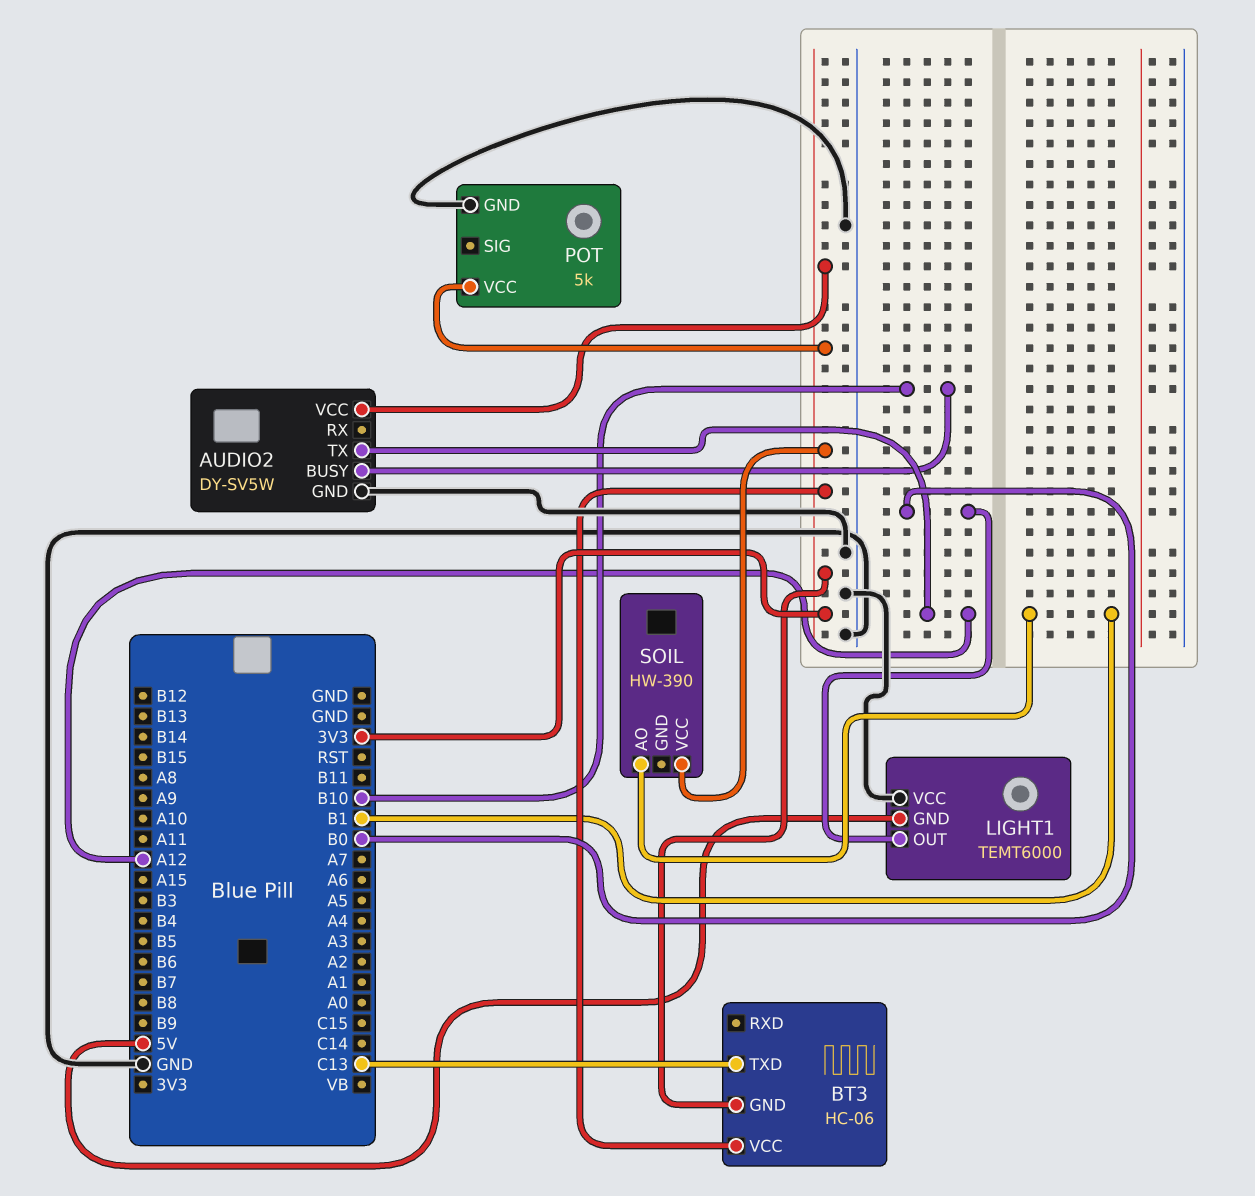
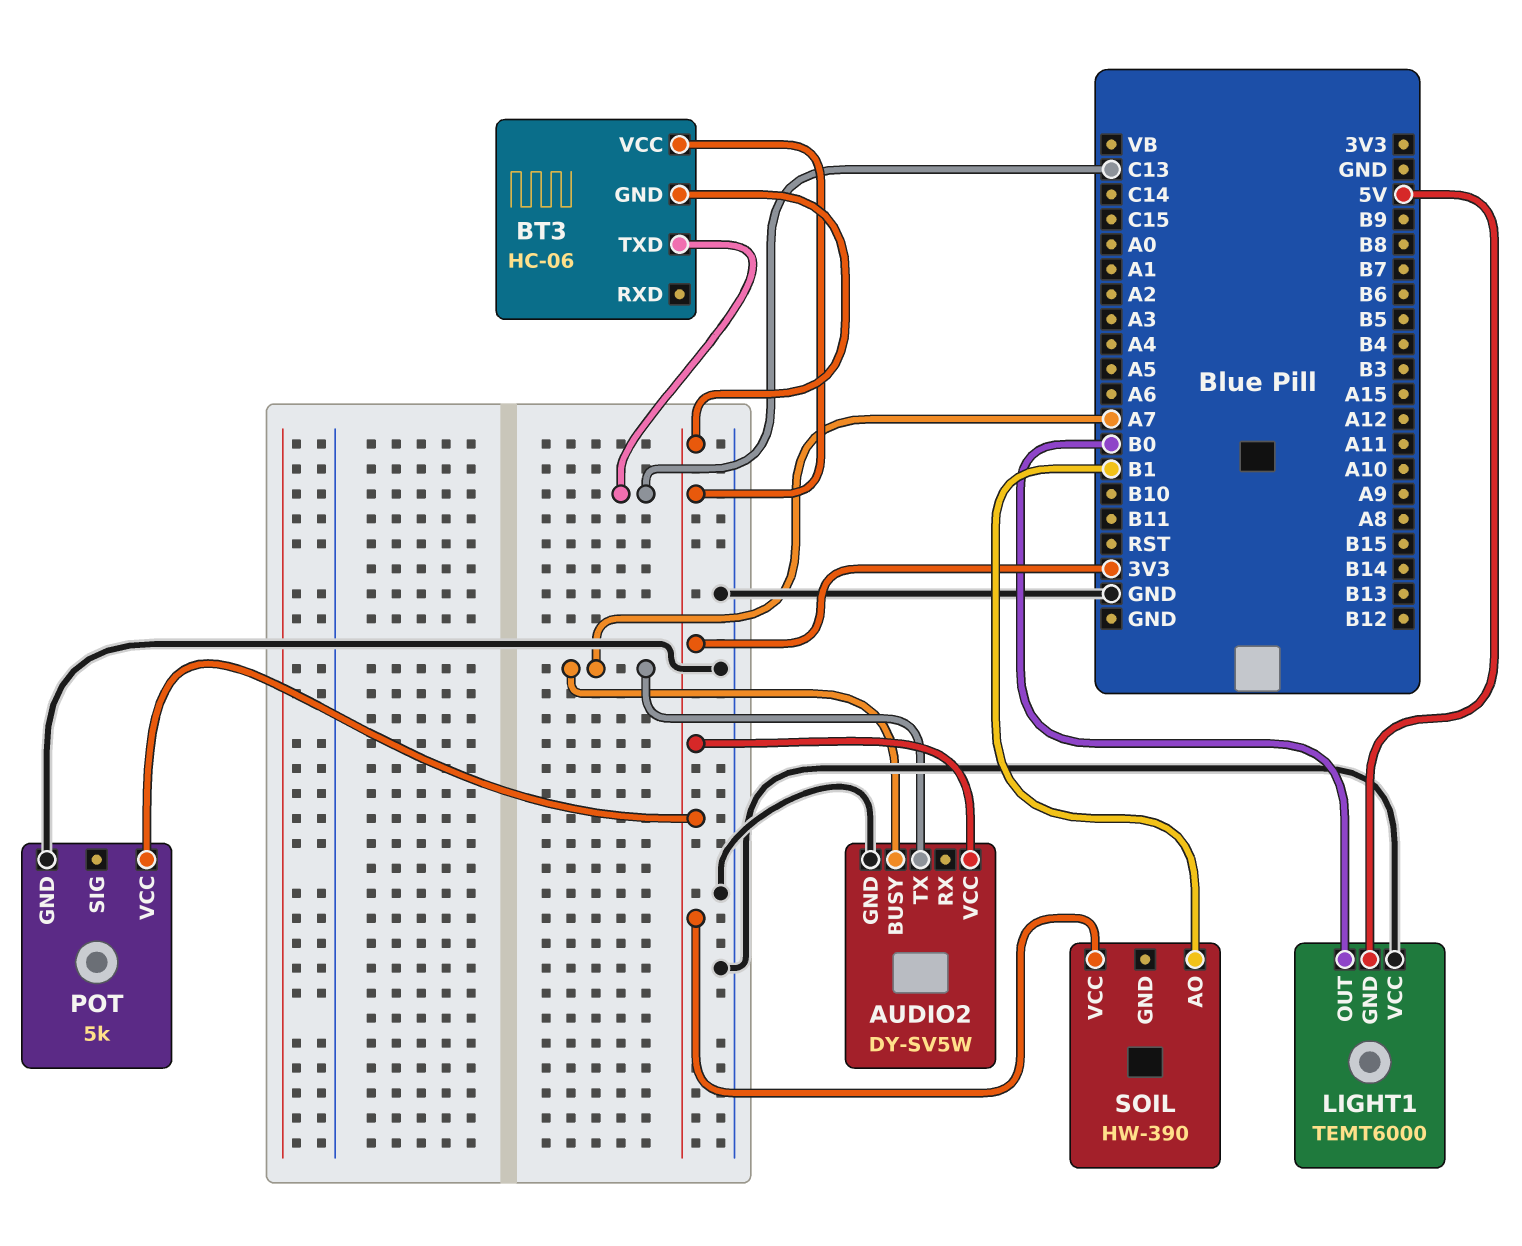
AUDIO2 pin BUSY: B10 -> A7
AUDIO2 pin TX: A12 -> A7

